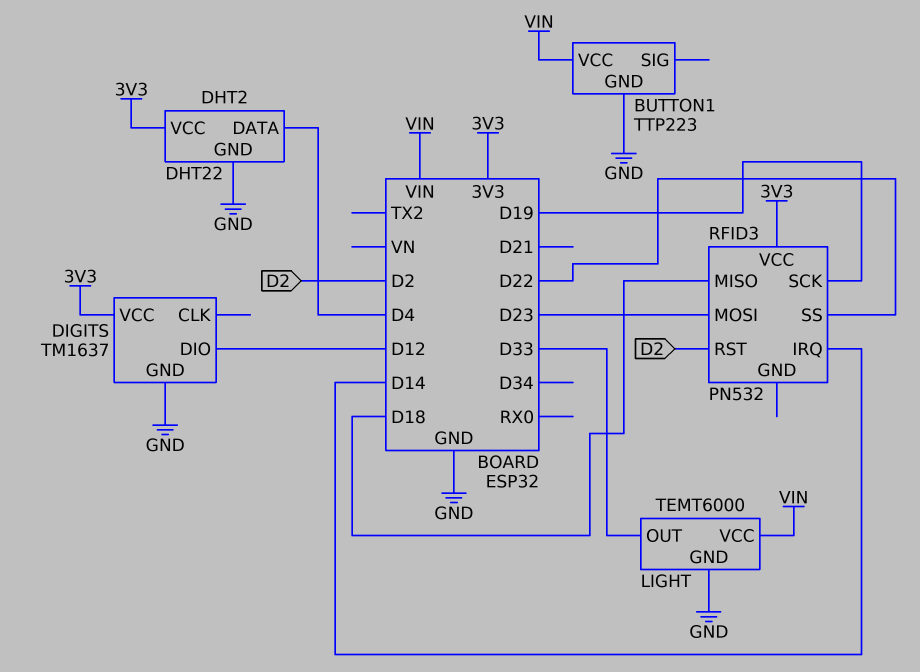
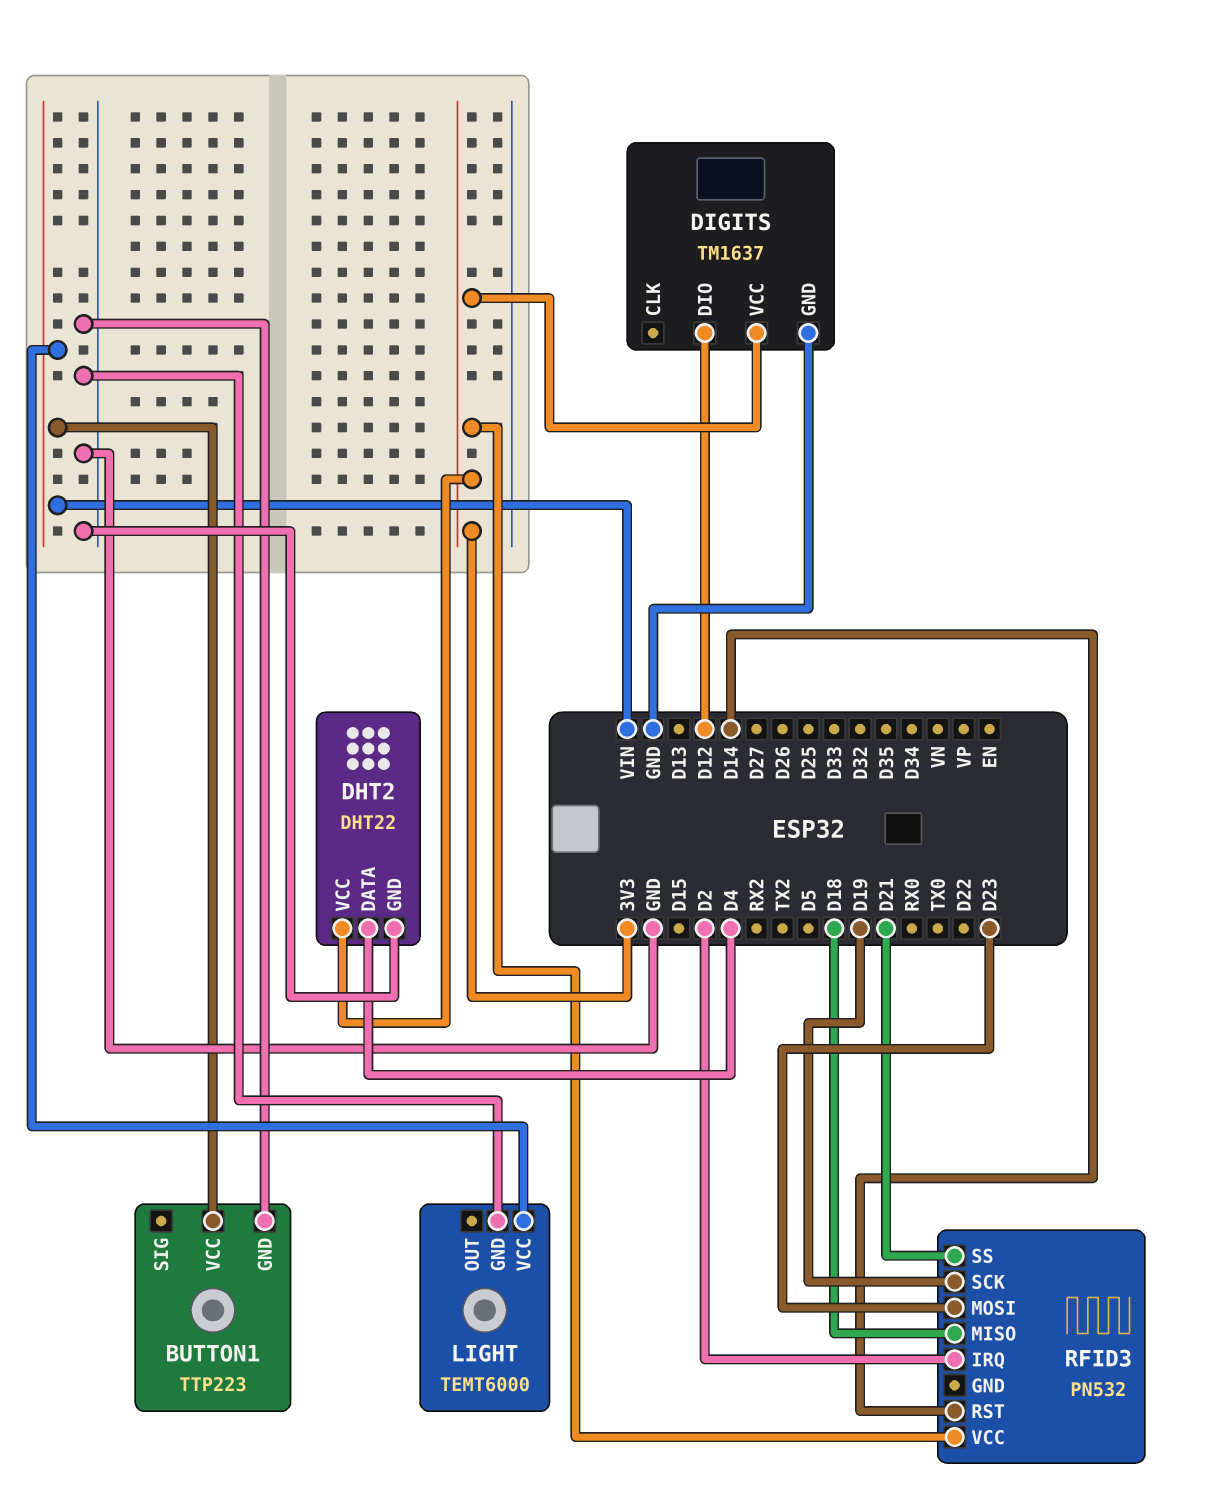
LIGHT pin OUT: D33 -> none
RFID3 pin IRQ: D14 -> D2
RFID3 pin RST: D2 -> D14
RFID3 pin SS: D22 -> D21

